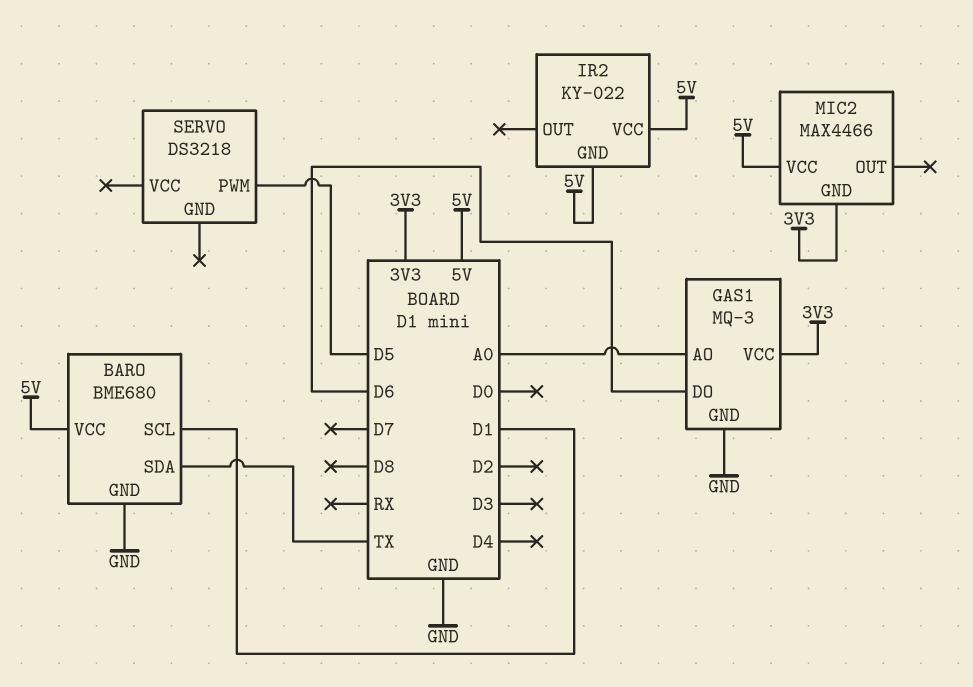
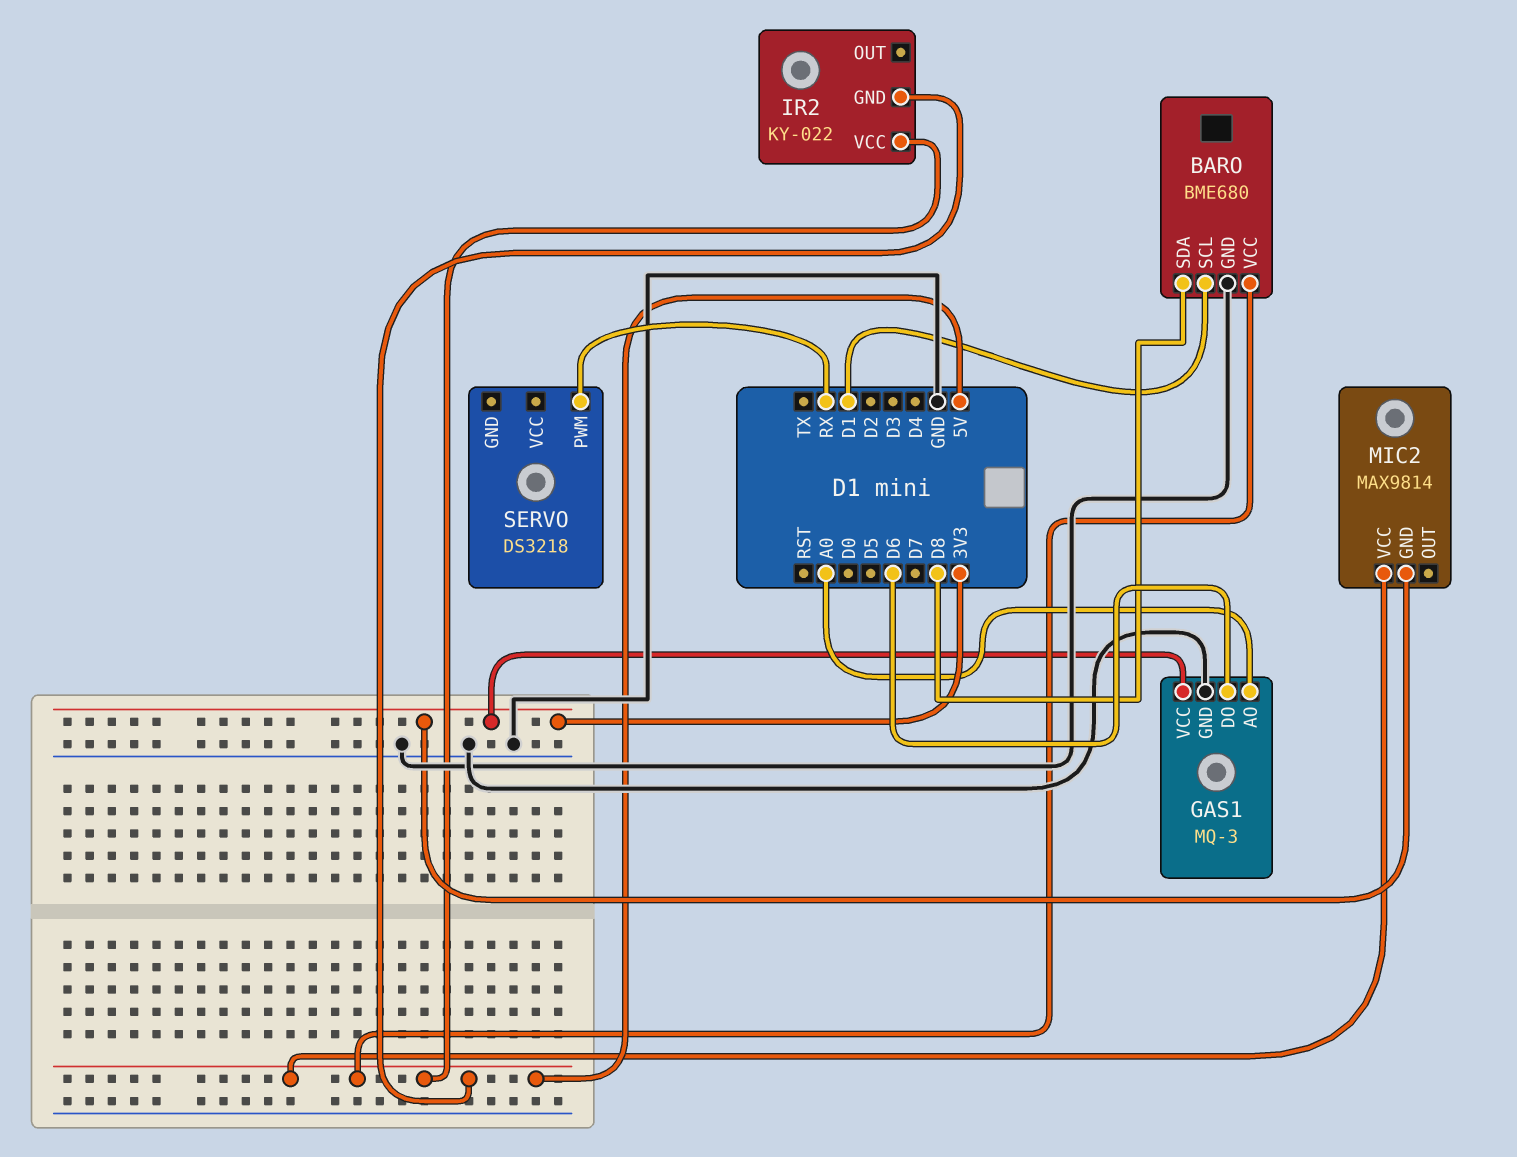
BARO pin SDA: TX -> D8
MIC2: MAX4466 -> MAX9814
SERVO pin PWM: D5 -> RX

